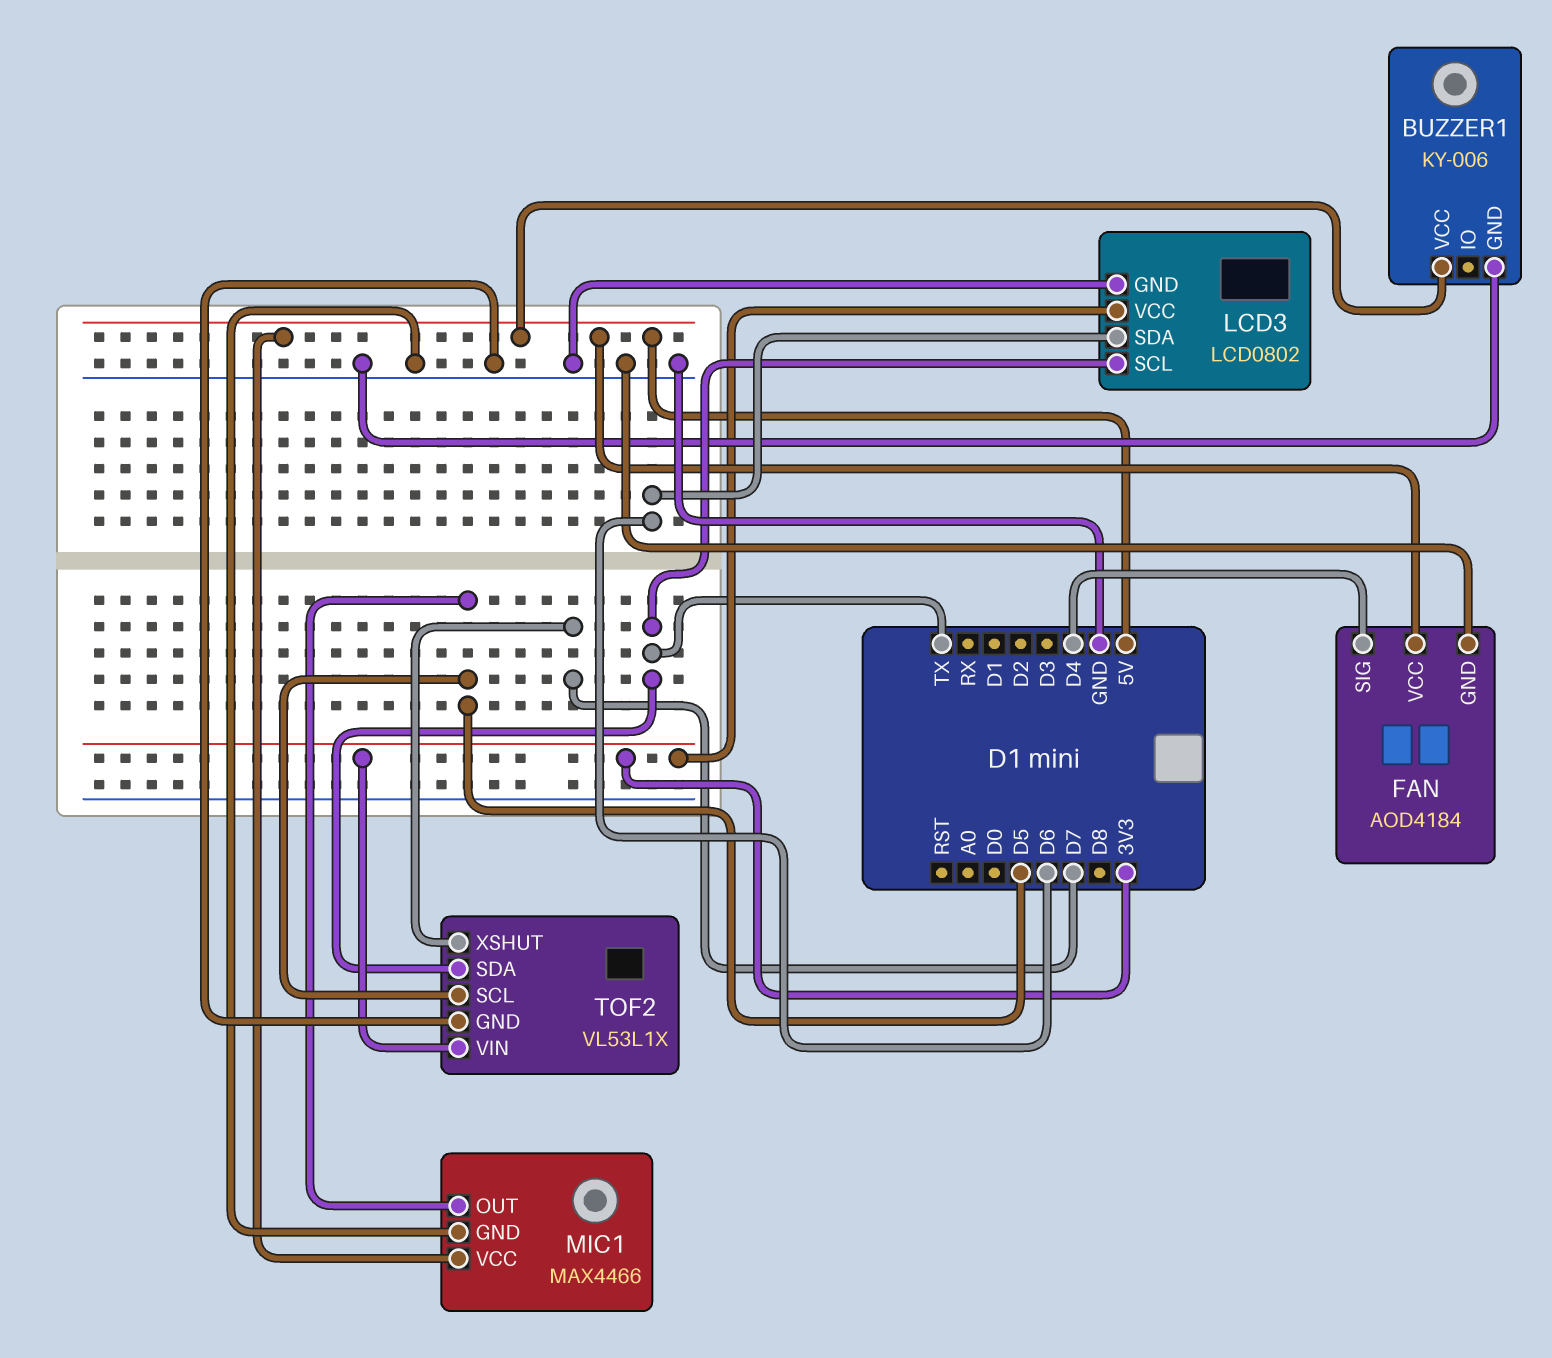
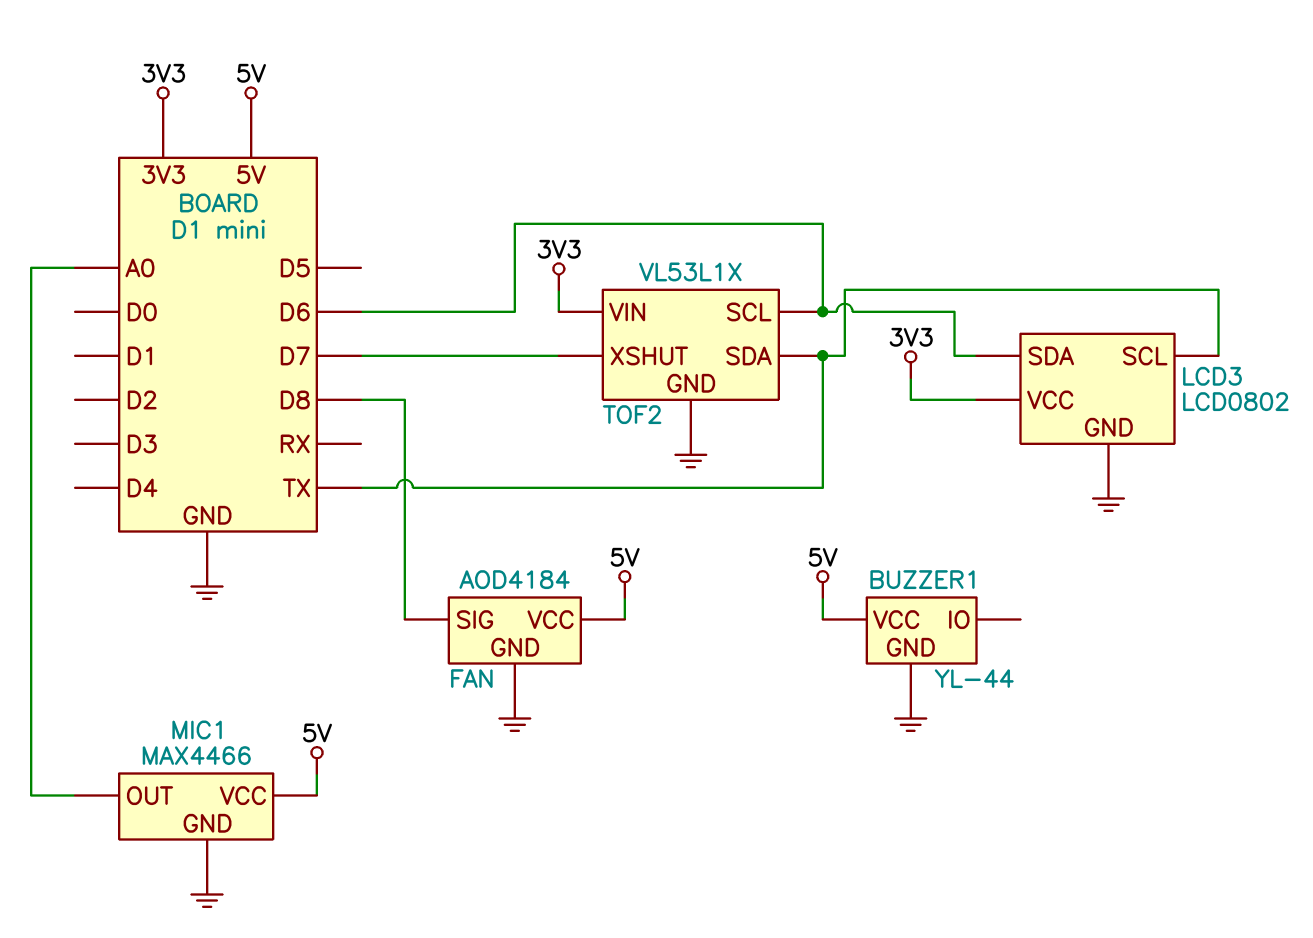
BUZZER1: KY-006 -> YL-44
FAN pin SIG: D4 -> D8
MIC1 pin OUT: D5 -> A0
TOF2 pin SCL: D5 -> D6

